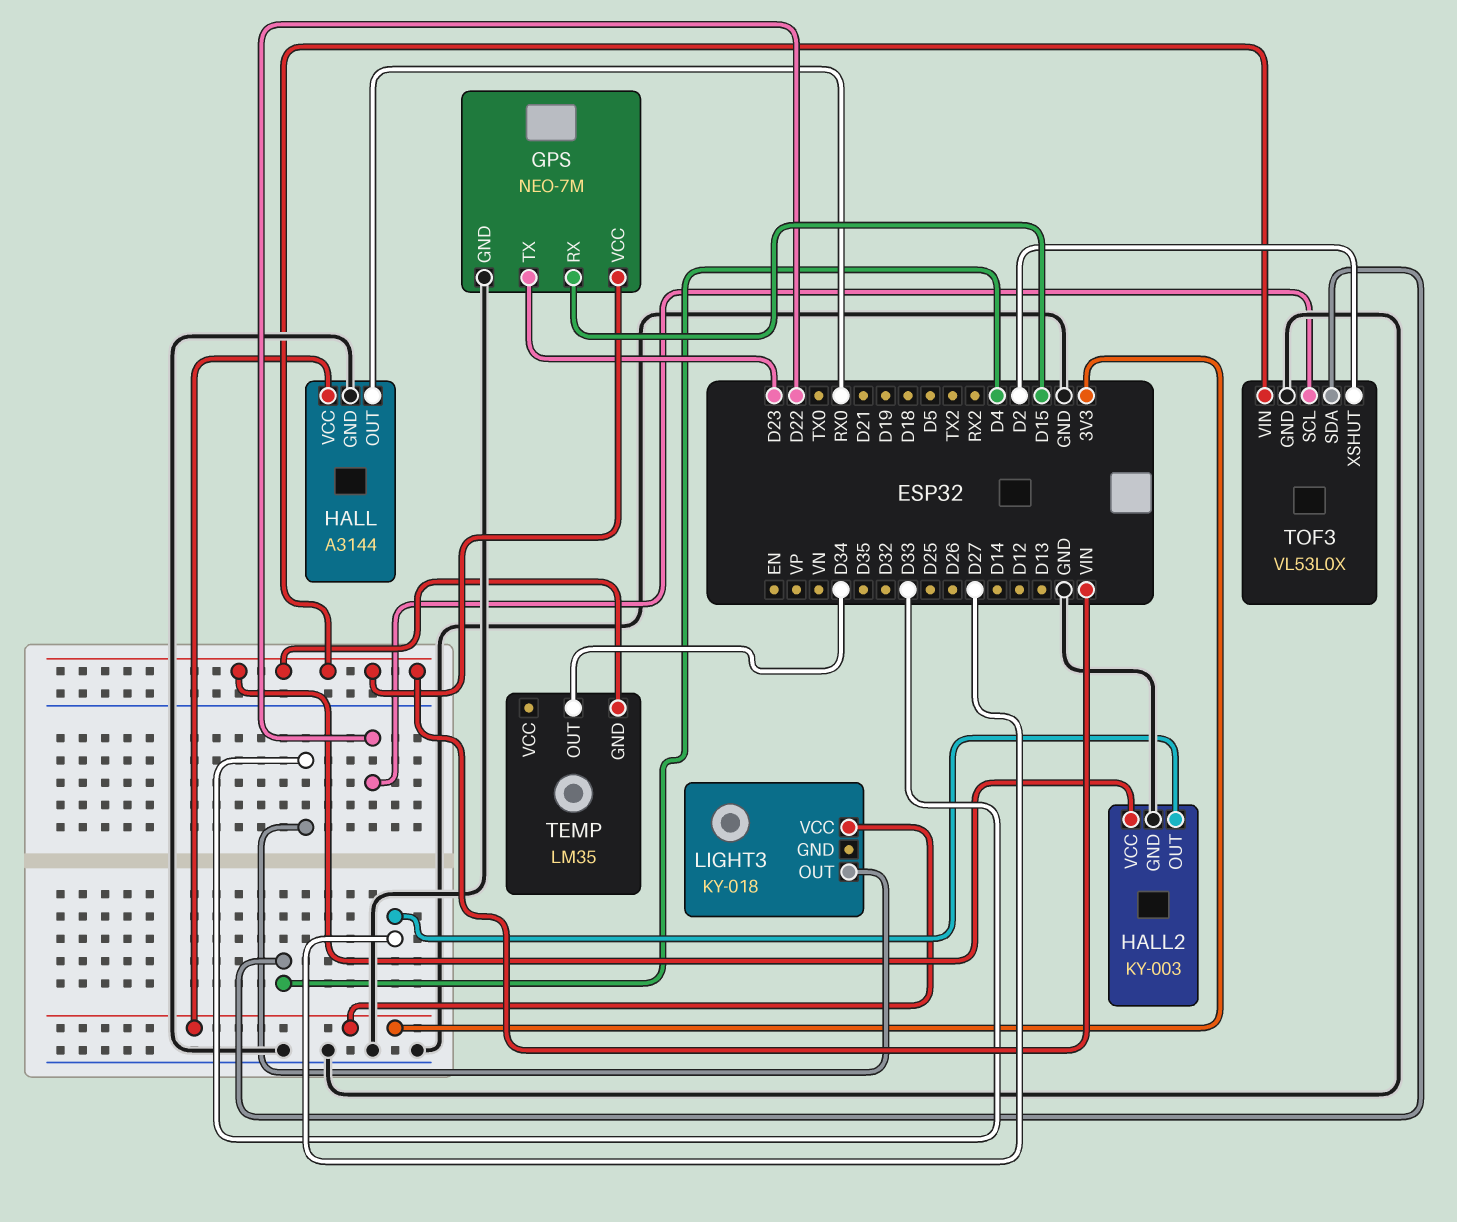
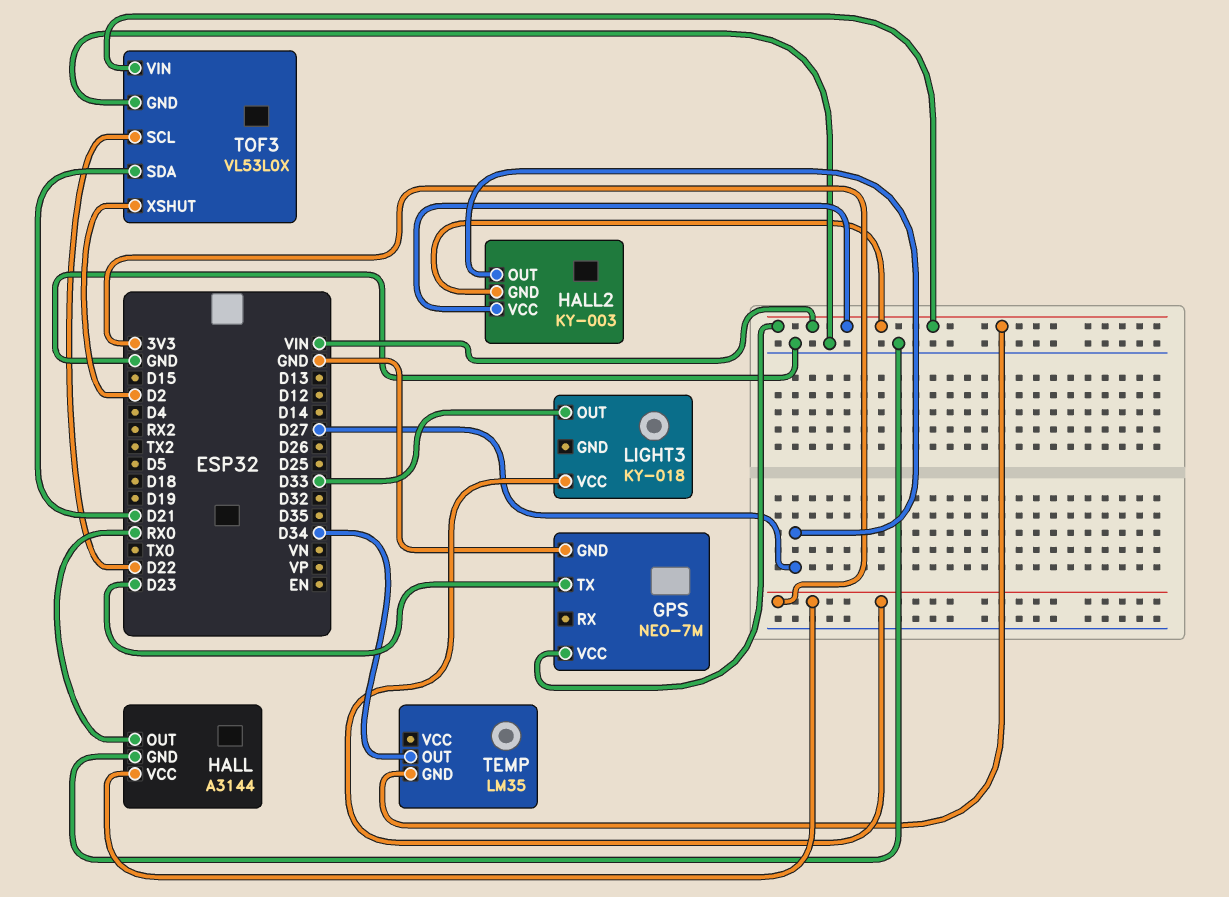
GPS pin RX: D15 -> none
HALL2 pin GND: GND -> VIN
TOF3 pin SDA: D4 -> D21

